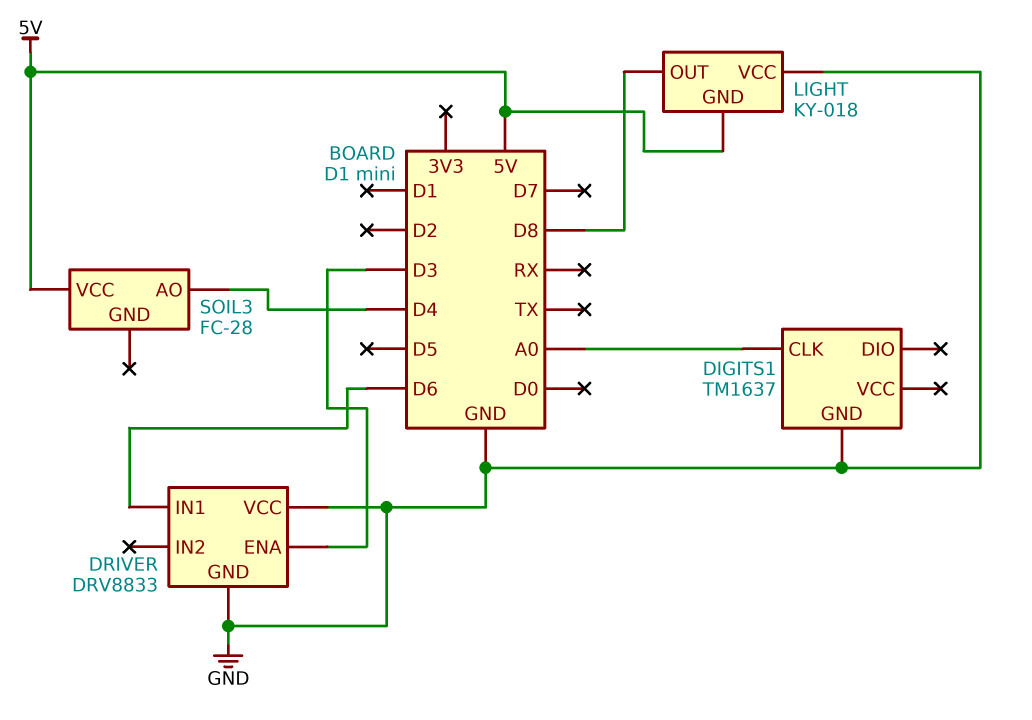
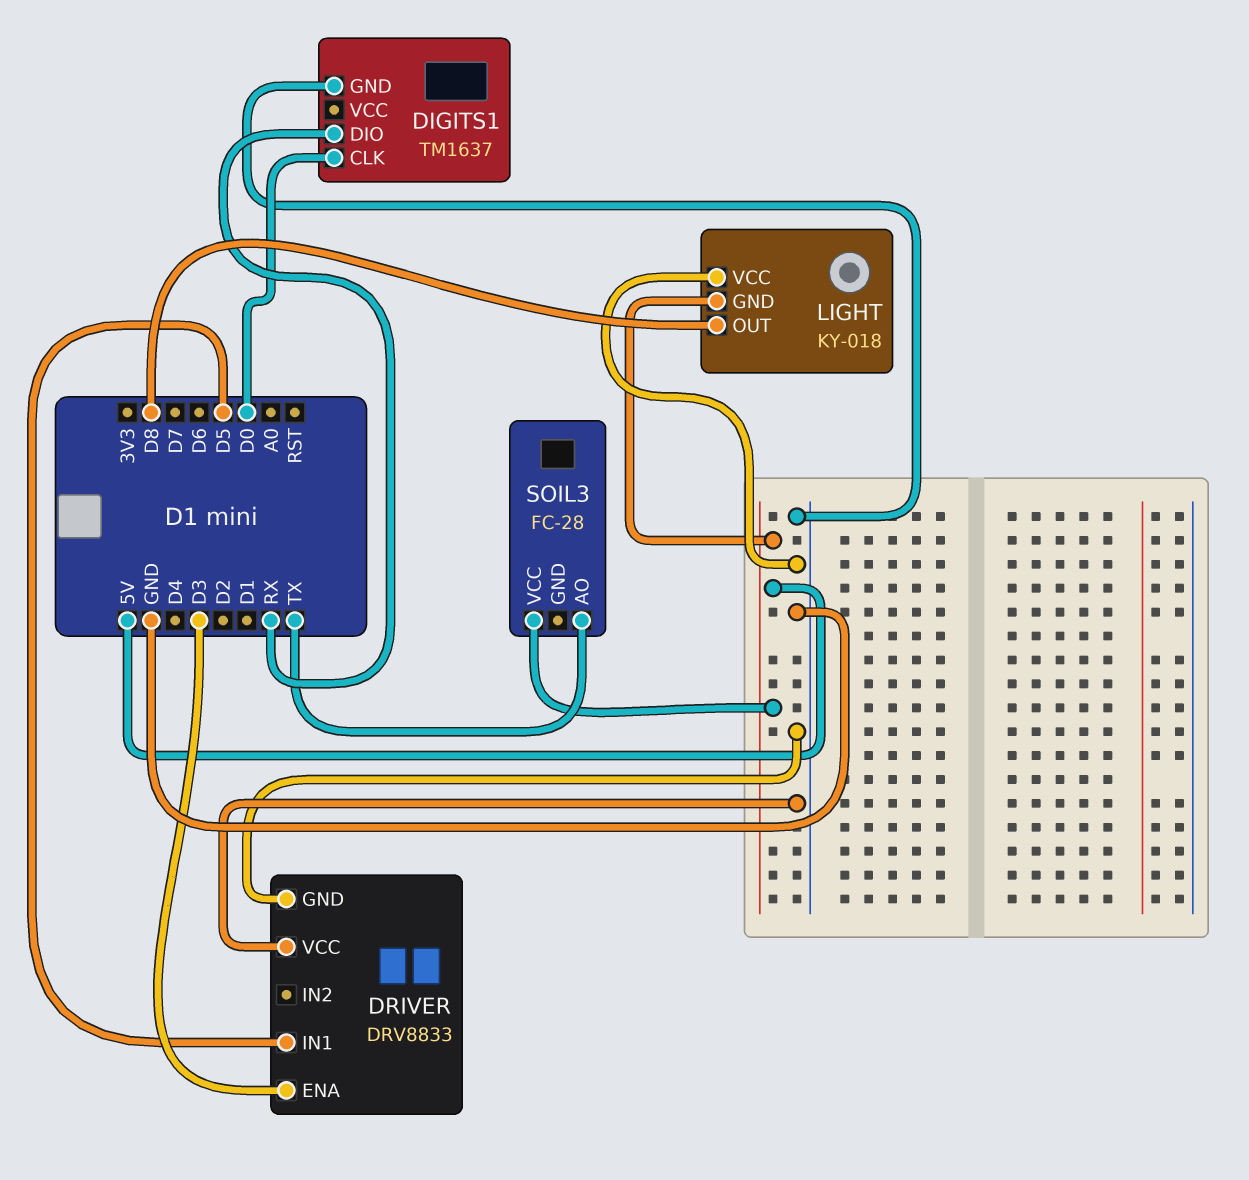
DIGITS1 pin CLK: A0 -> D0
DIGITS1 pin DIO: none -> RX
DRIVER pin IN1: D6 -> D5
SOIL3 pin AO: D4 -> TX

